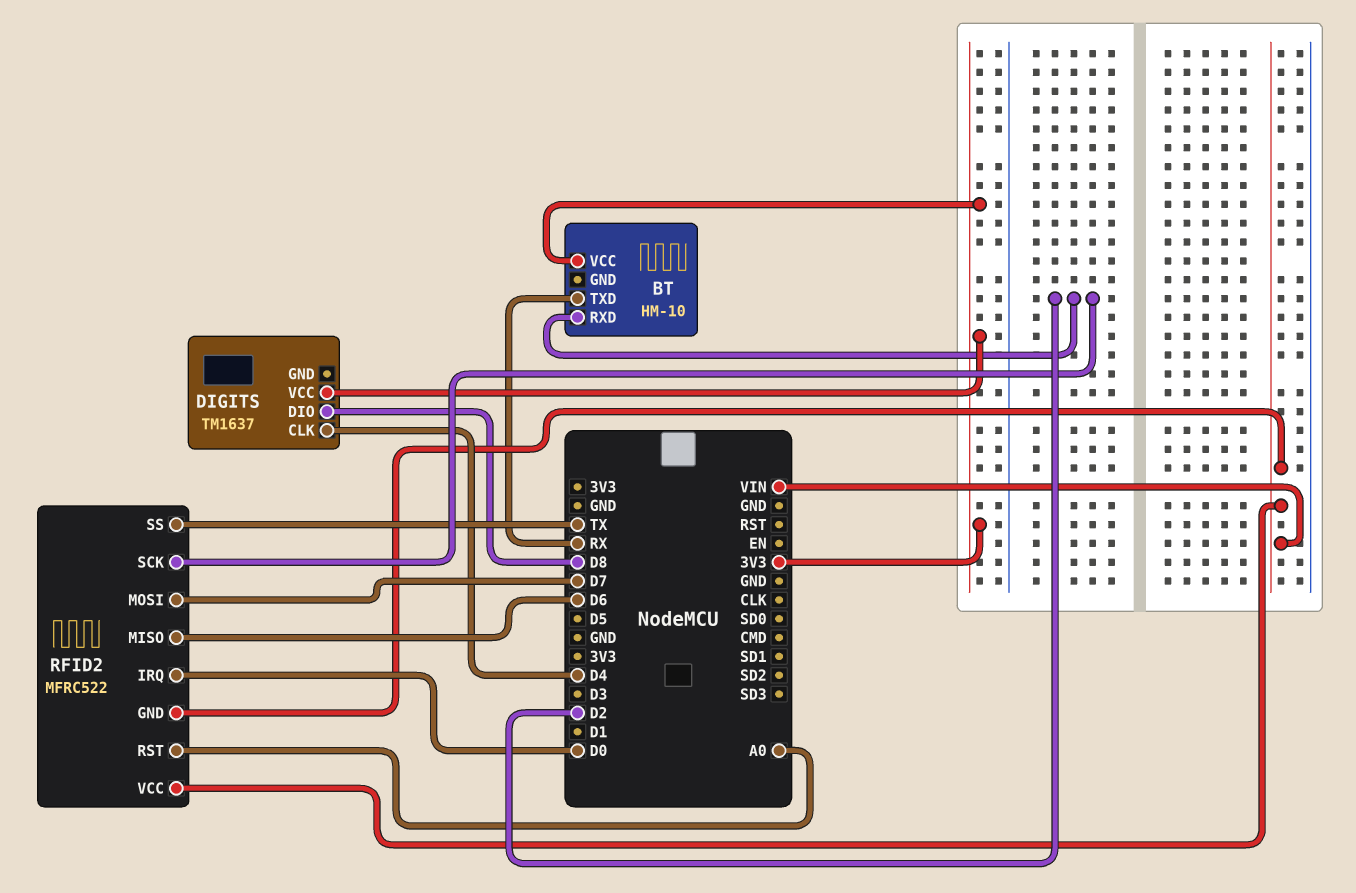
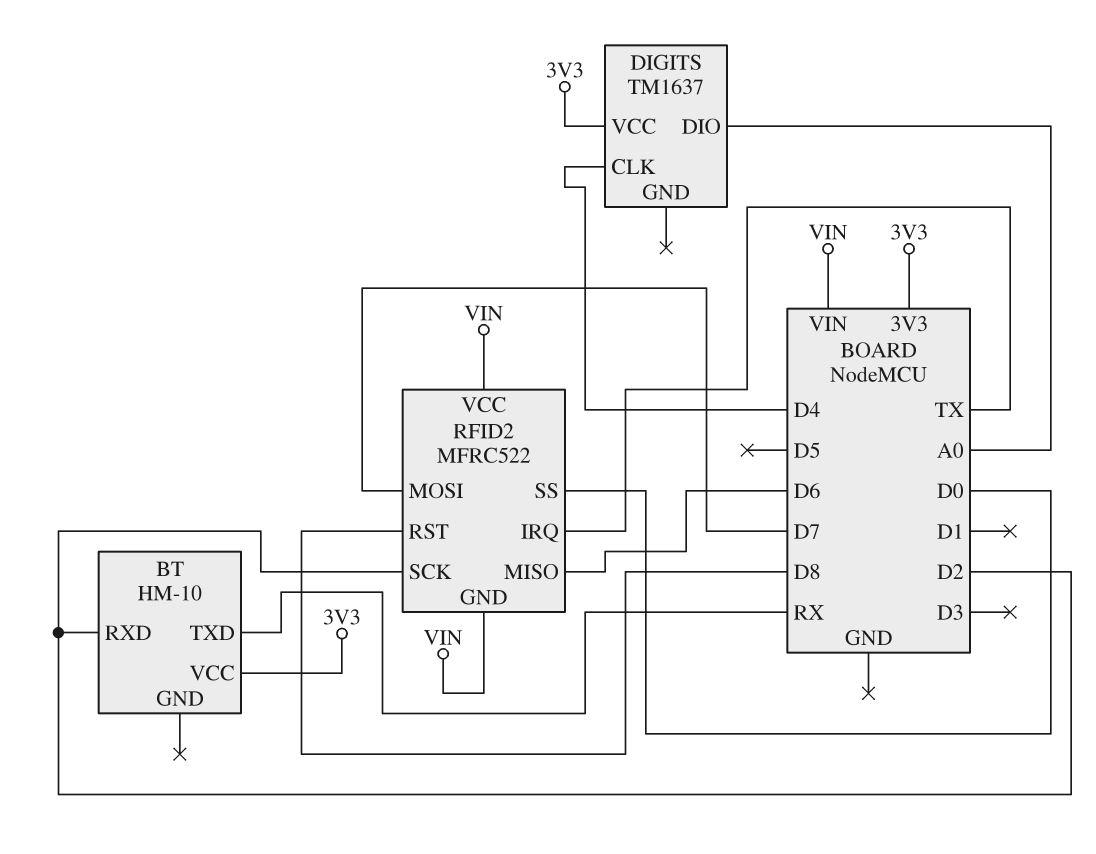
DIGITS pin DIO: D8 -> A0
RFID2 pin IRQ: D0 -> TX
RFID2 pin RST: A0 -> D8
RFID2 pin SS: TX -> D0

